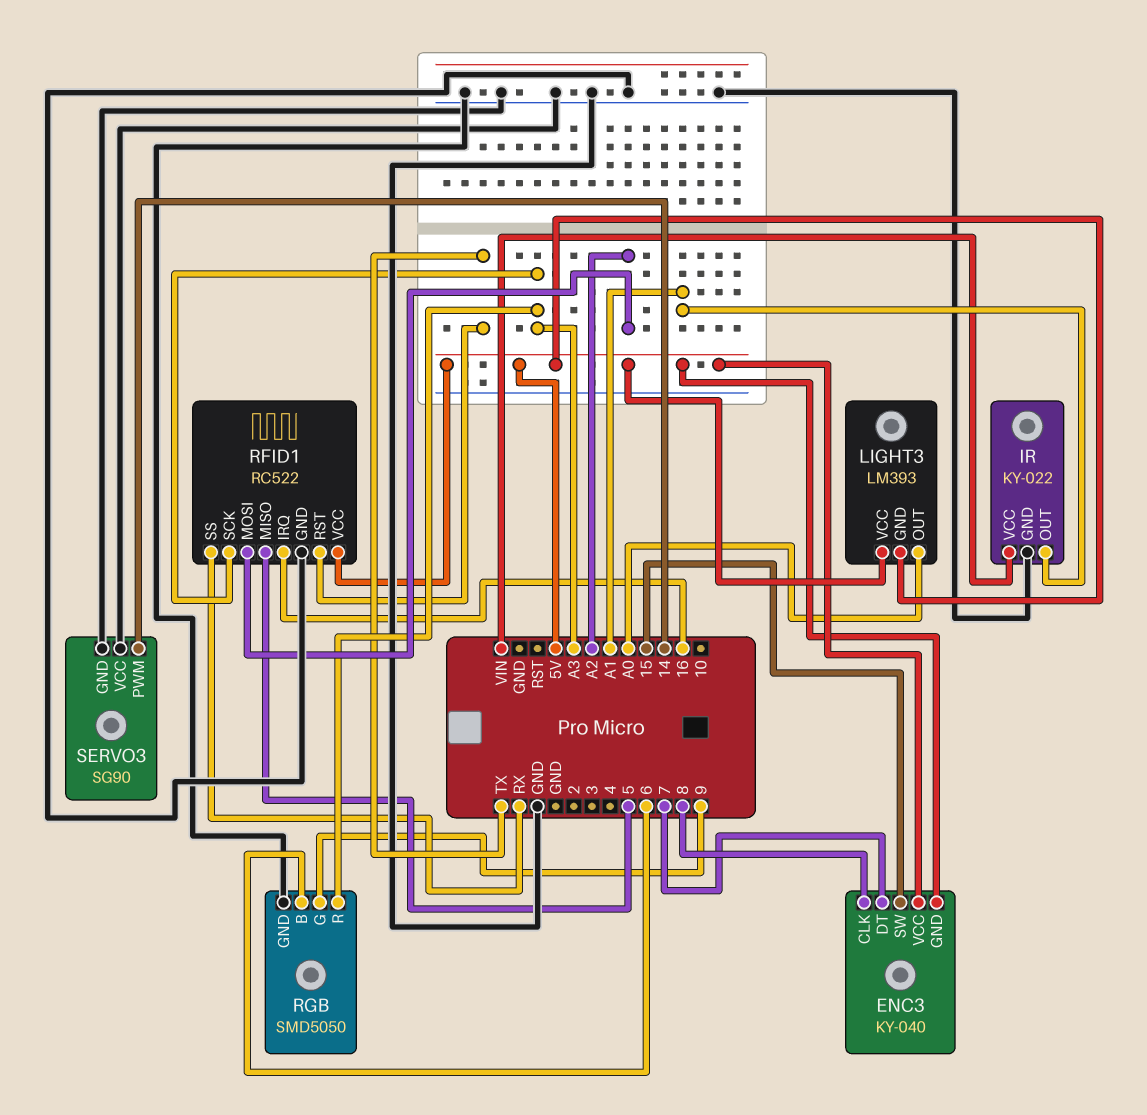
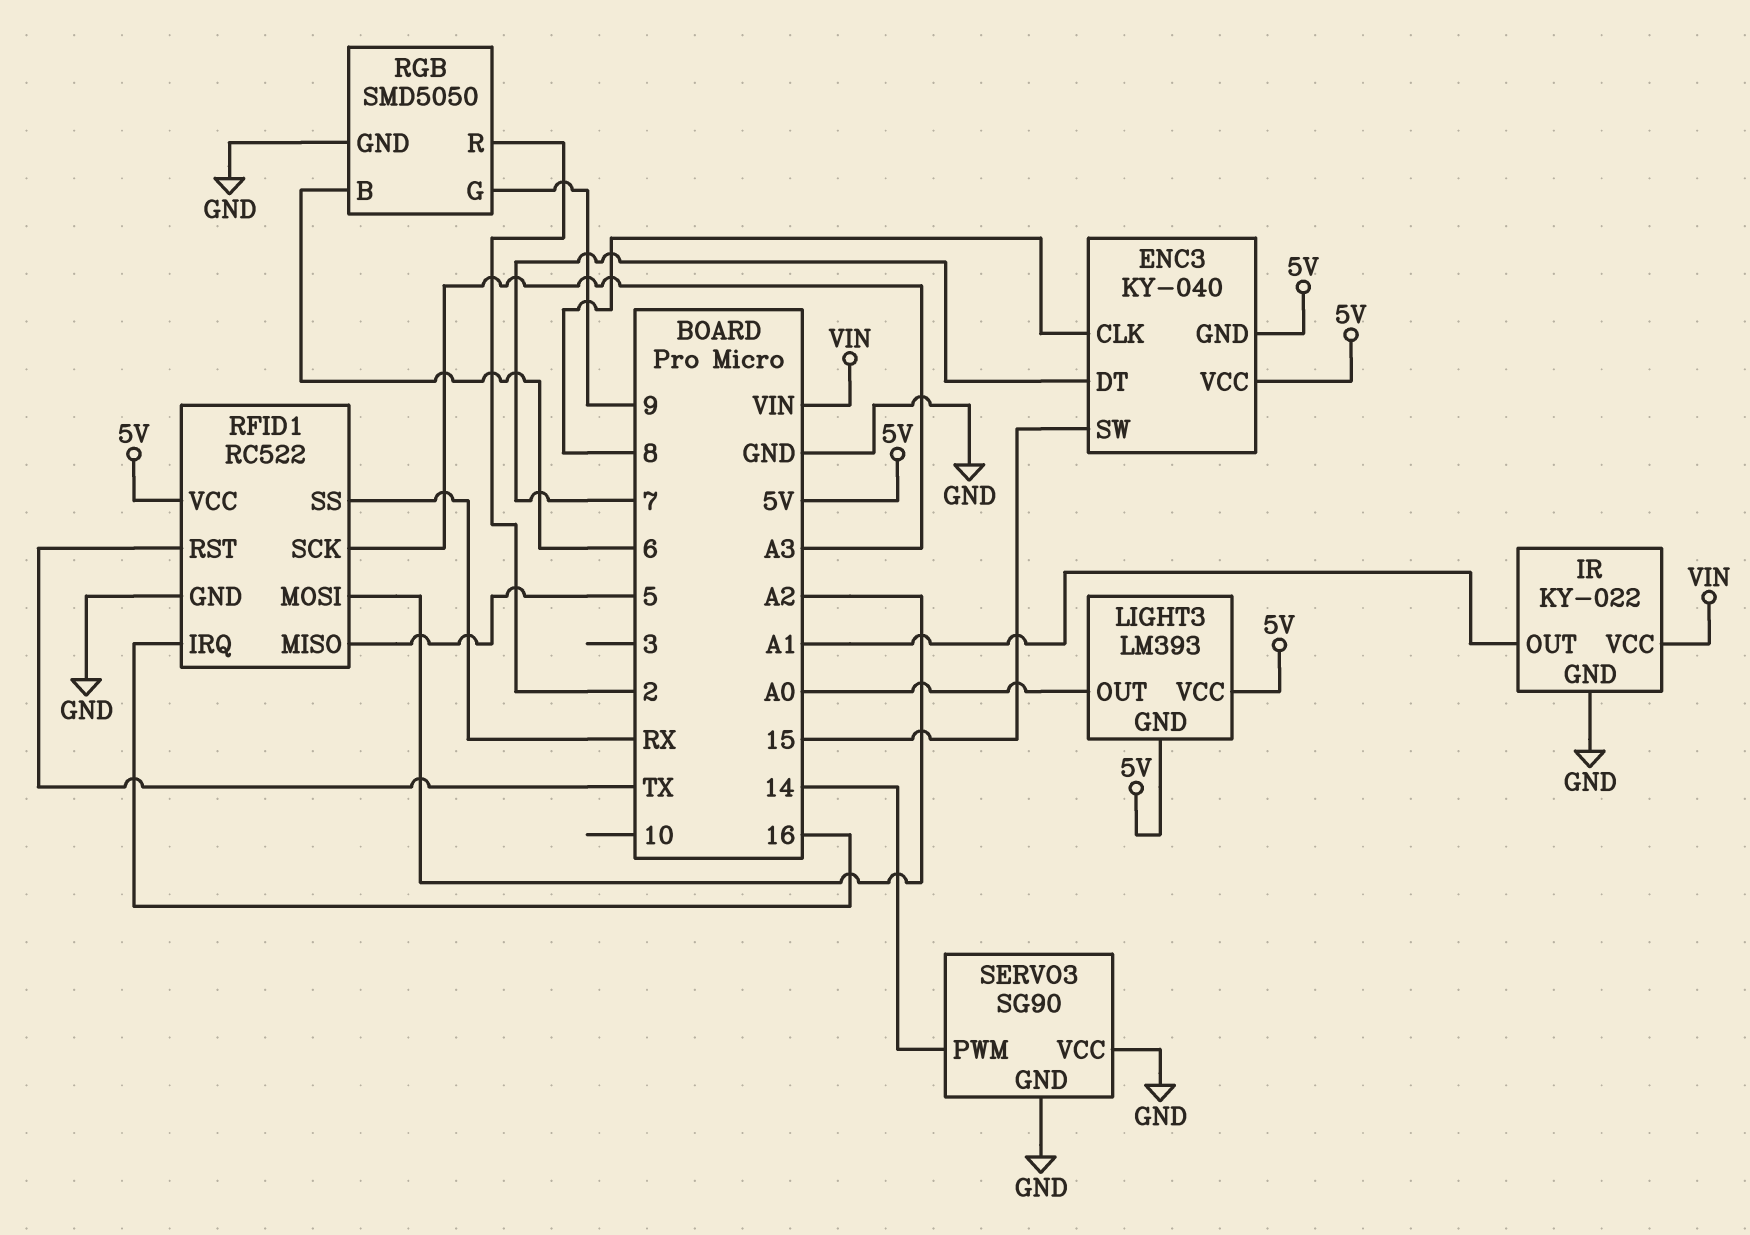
RGB pin R: A3 -> 2

